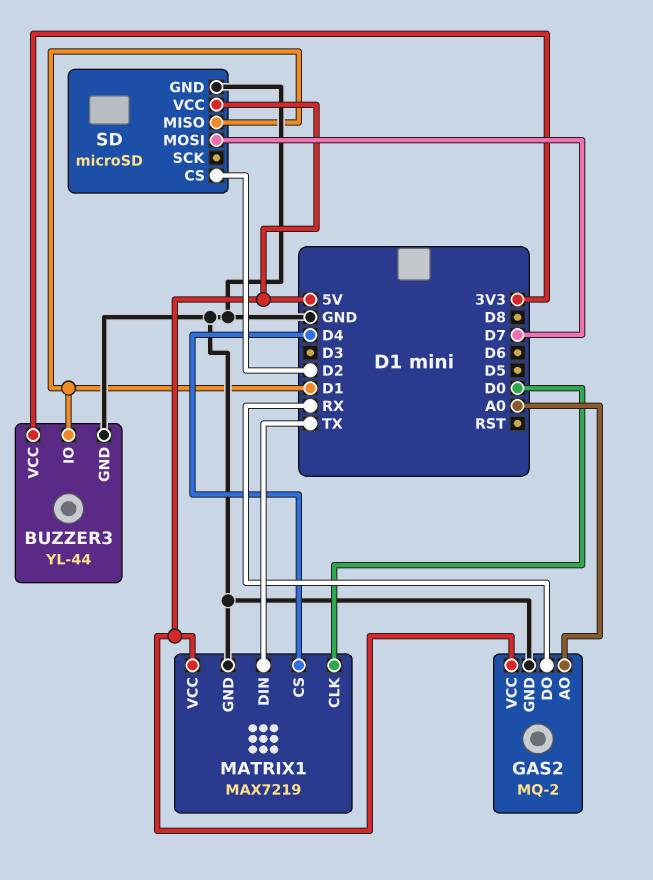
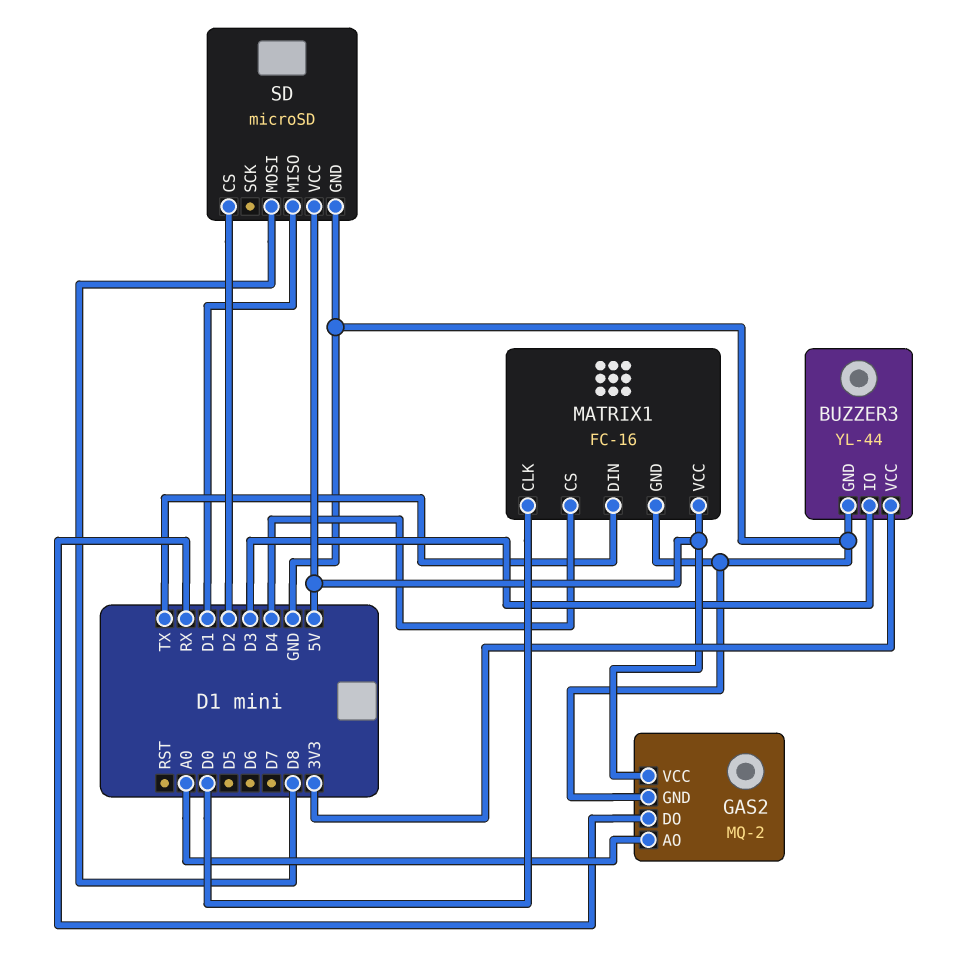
BUZZER3 pin IO: D1 -> D3
MATRIX1: MAX7219 -> FC-16
SD pin MOSI: D7 -> D8

